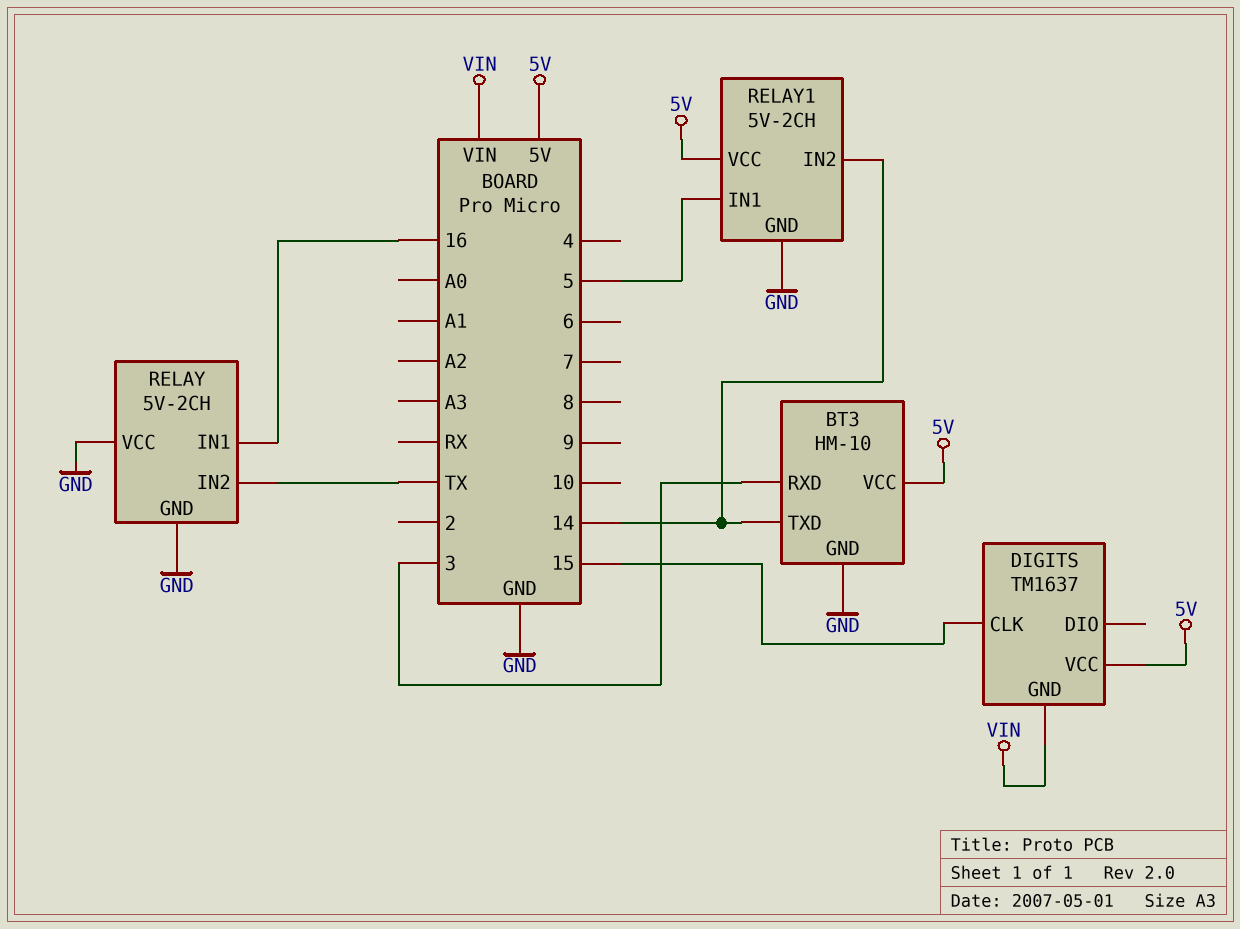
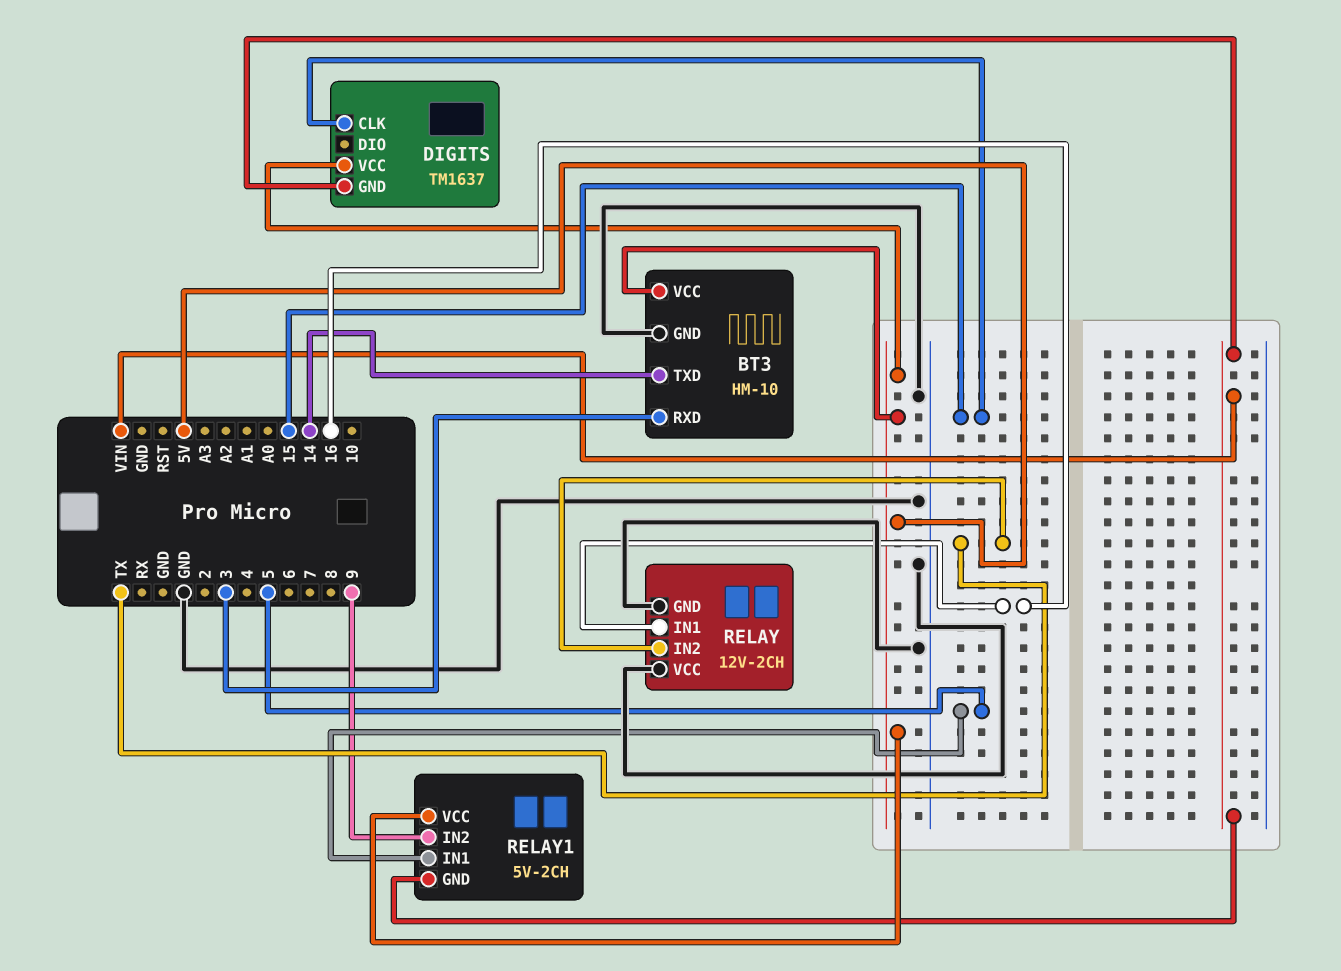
RELAY: 5V-2CH -> 12V-2CH
RELAY1 pin GND: GND -> VIN
RELAY1 pin IN2: 14 -> 9

